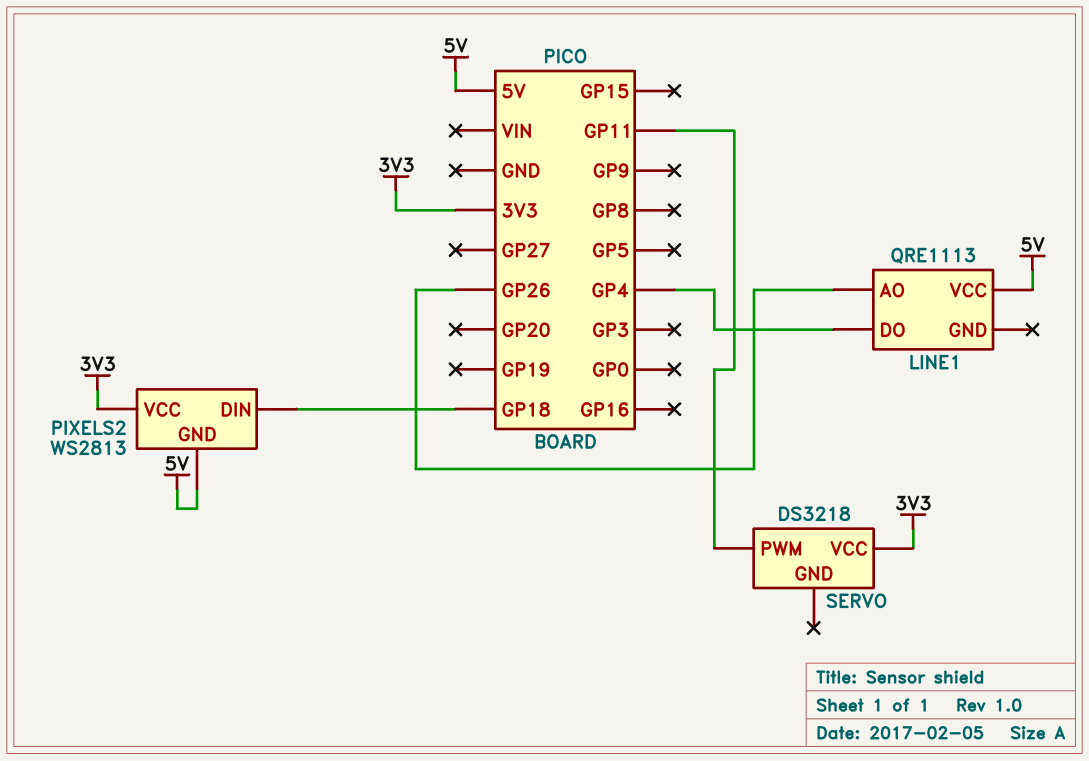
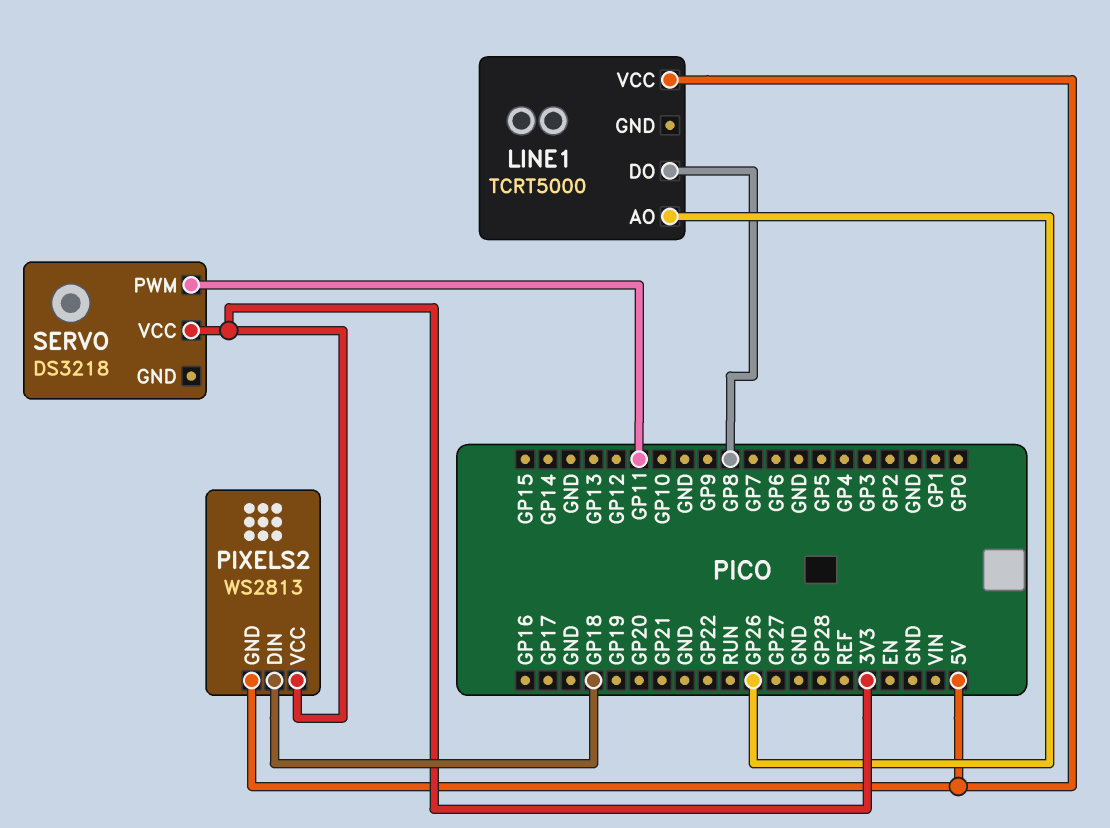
LINE1: QRE1113 -> TCRT5000
LINE1 pin DO: GP4 -> GP8

